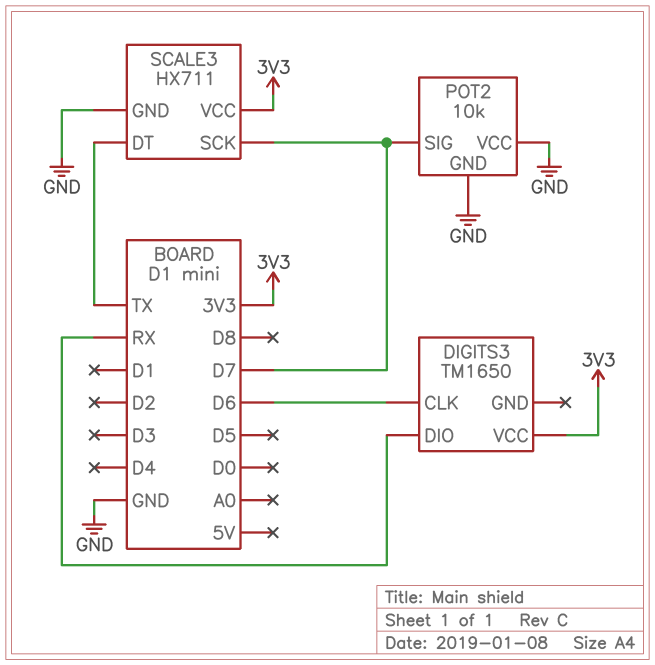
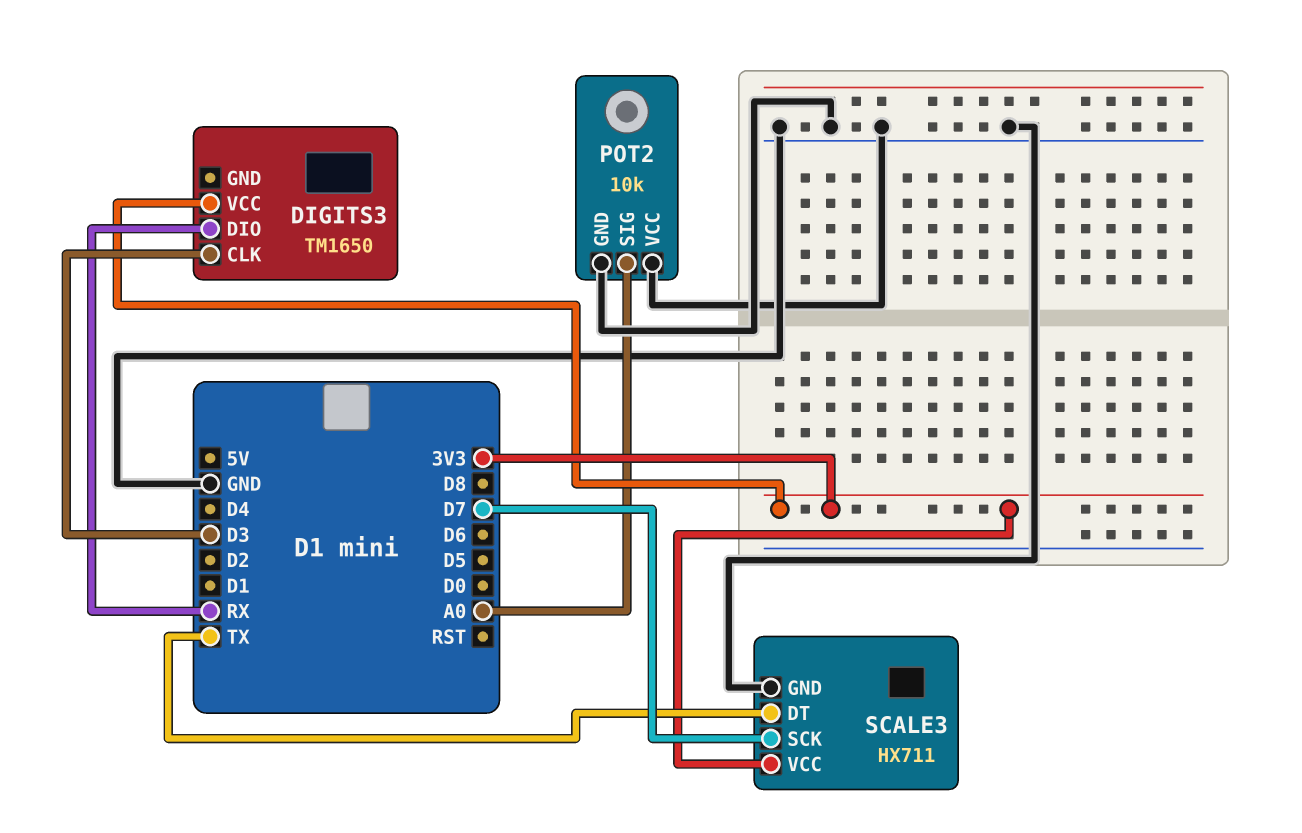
DIGITS3 pin CLK: D6 -> D3
POT2 pin SIG: D7 -> A0

